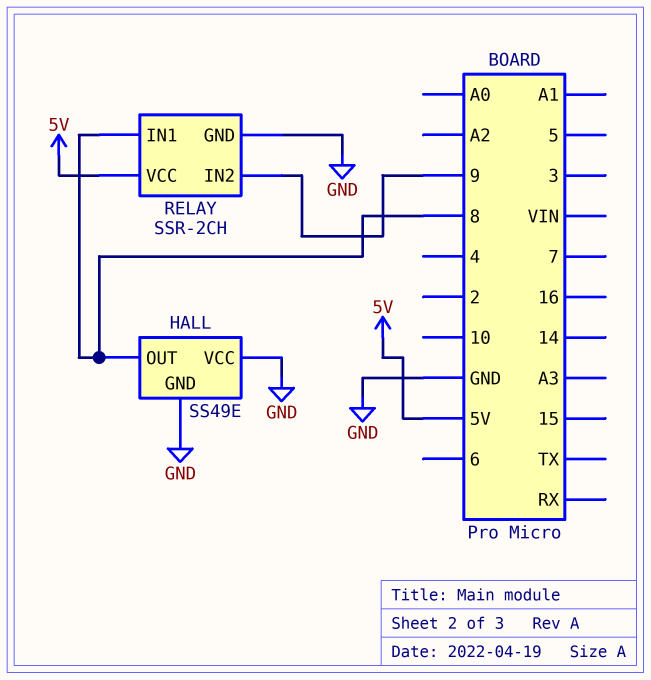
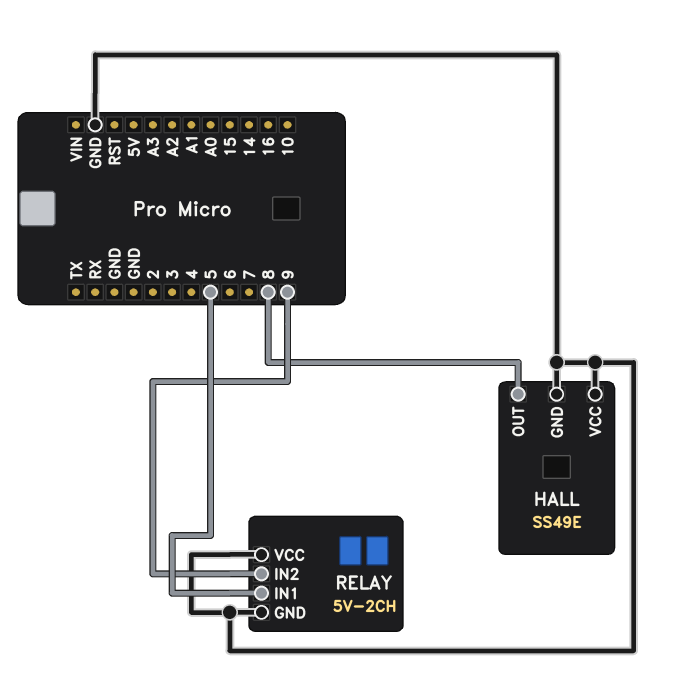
RELAY: SSR-2CH -> 5V-2CH
RELAY pin IN1: 8 -> 5
RELAY pin VCC: 5V -> GND

